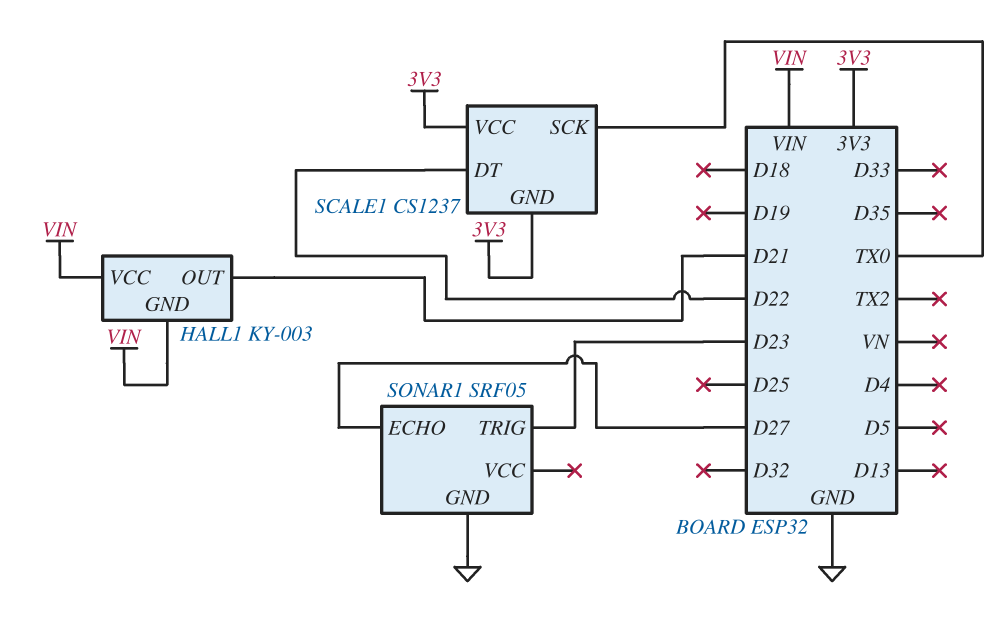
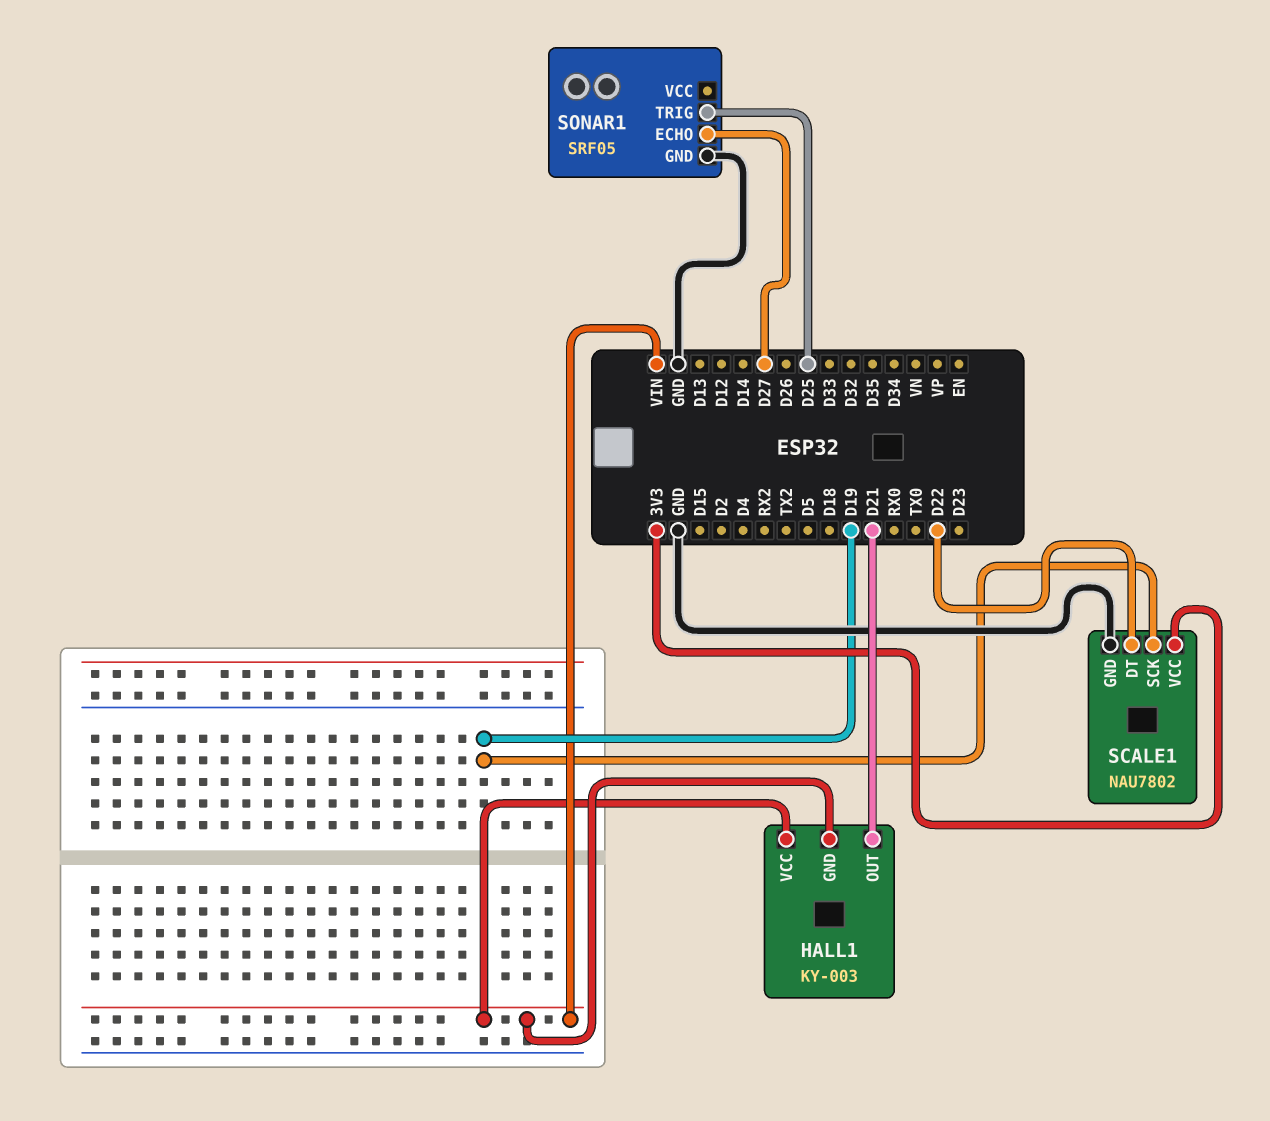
SCALE1: CS1237 -> NAU7802
SCALE1 pin GND: 3V3 -> GND
SCALE1 pin SCK: TX0 -> D19
SONAR1 pin TRIG: D23 -> D25

